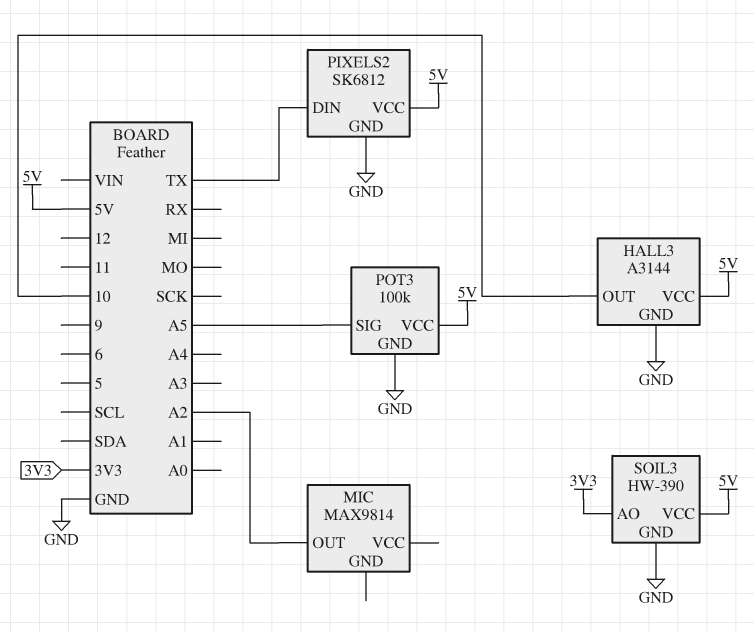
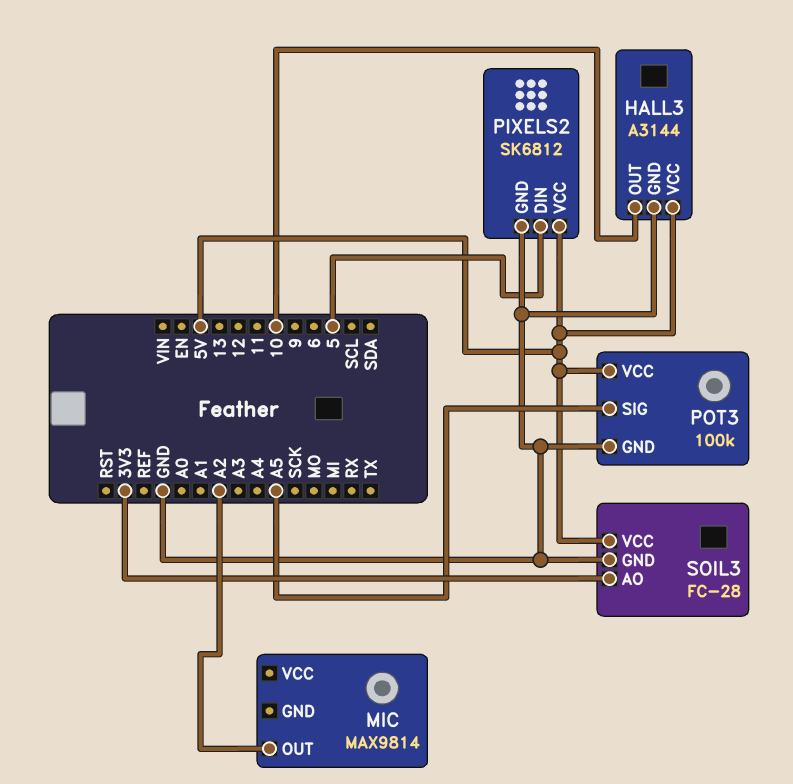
PIXELS2 pin DIN: TX -> 5
SOIL3: HW-390 -> FC-28

